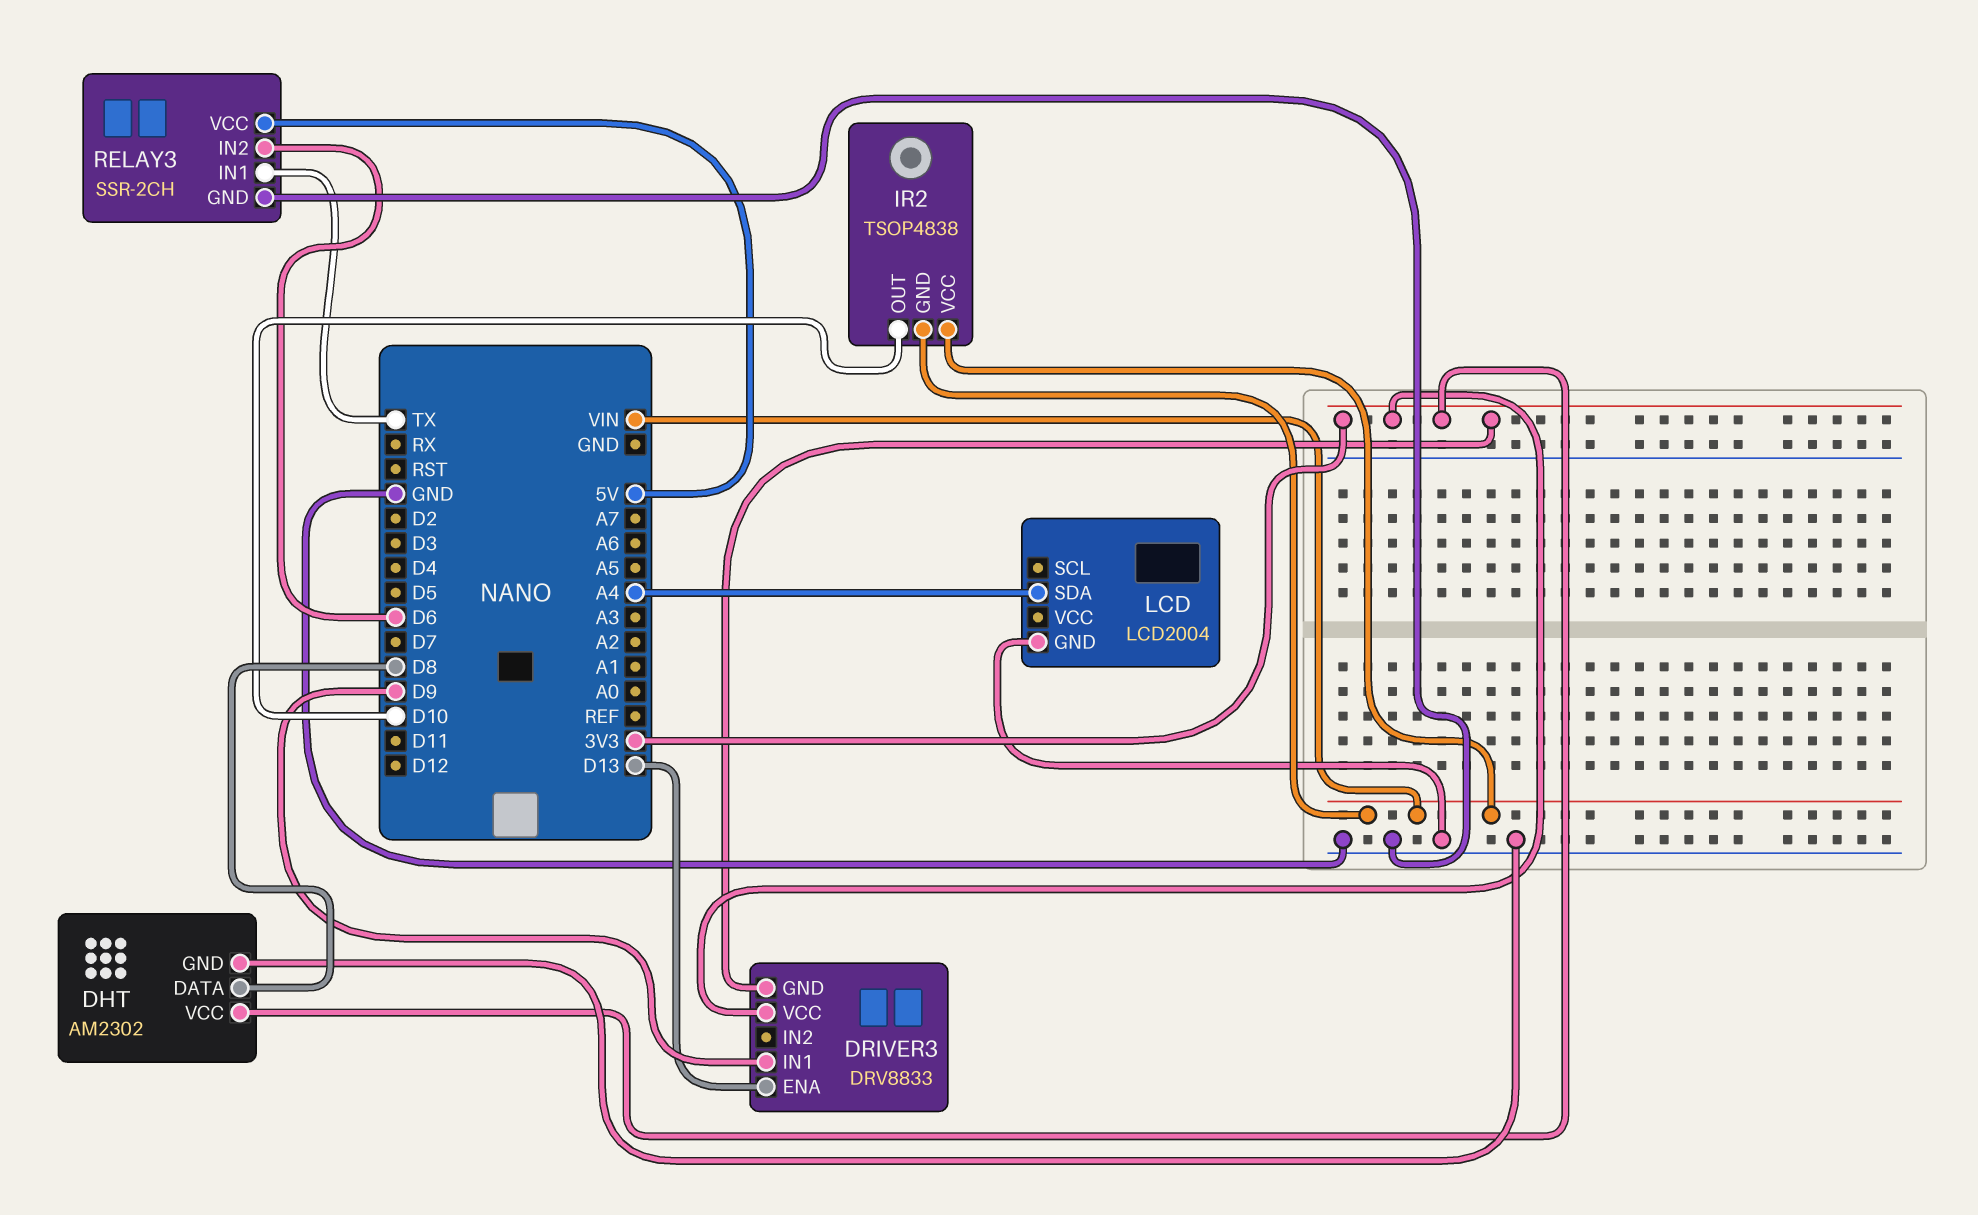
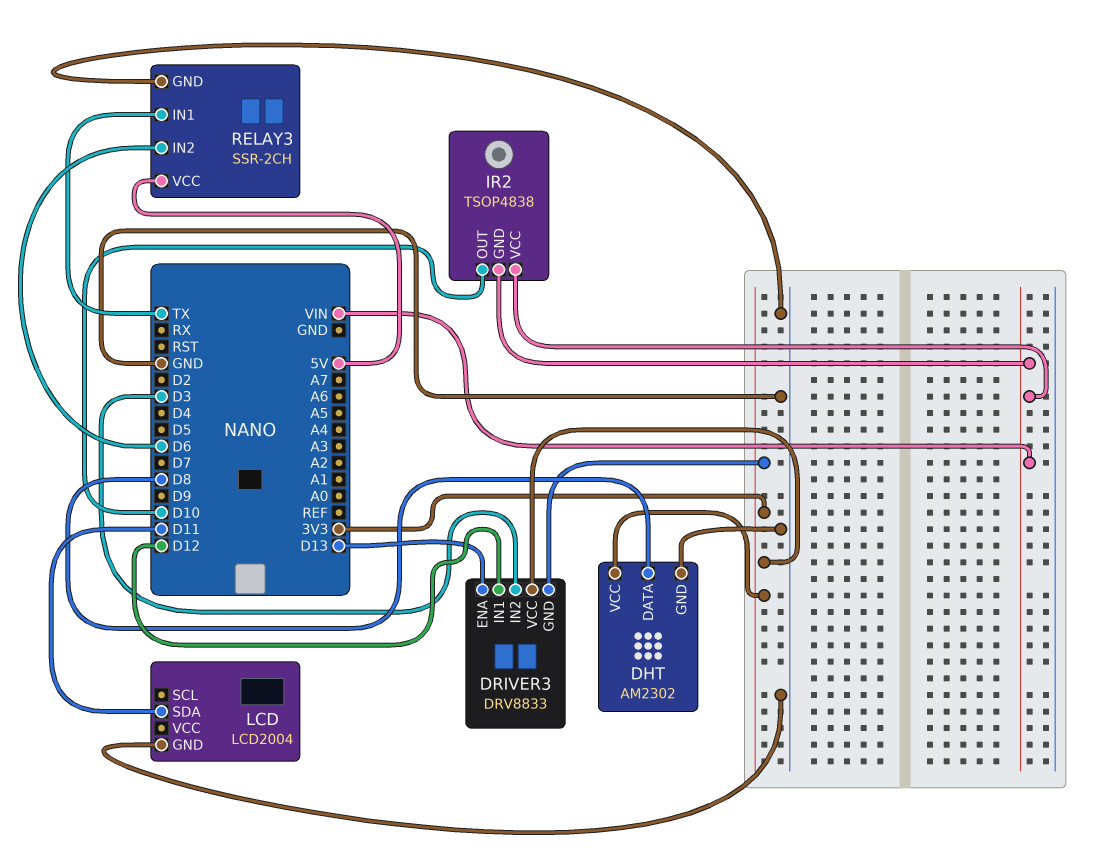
DRIVER3 pin IN1: D9 -> D12
DRIVER3 pin IN2: none -> D3
LCD pin SDA: A4 -> D11

